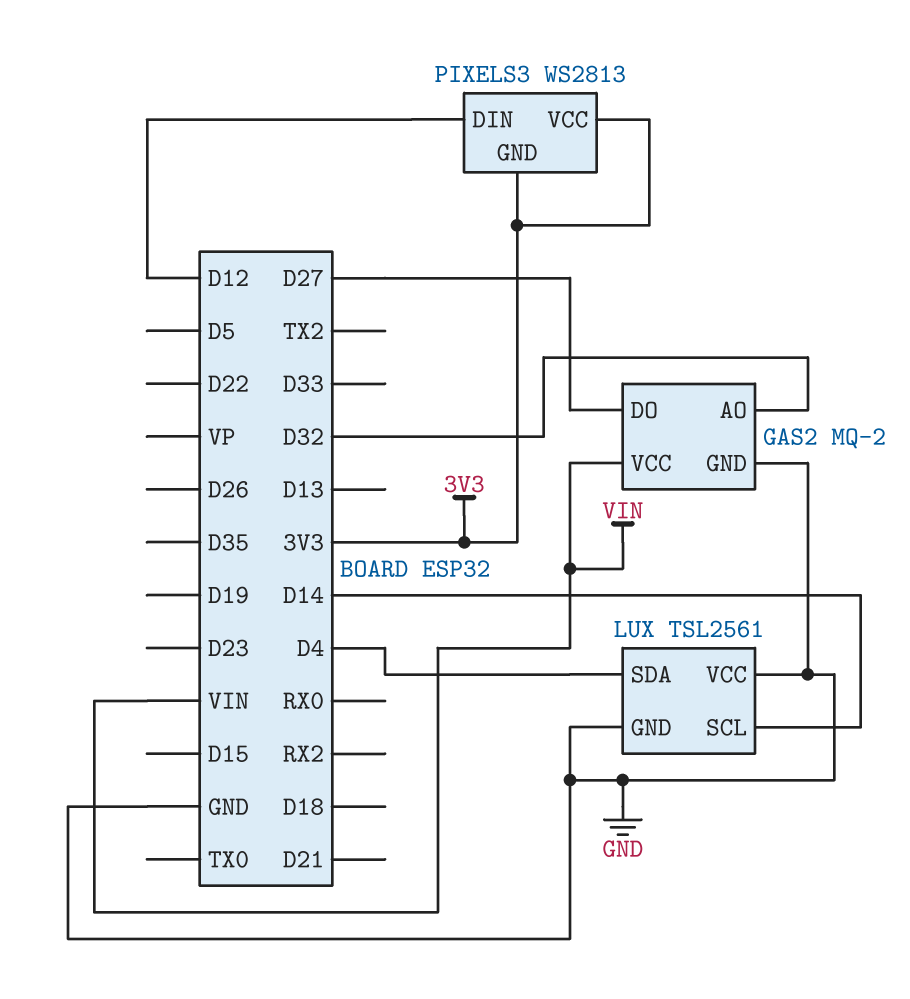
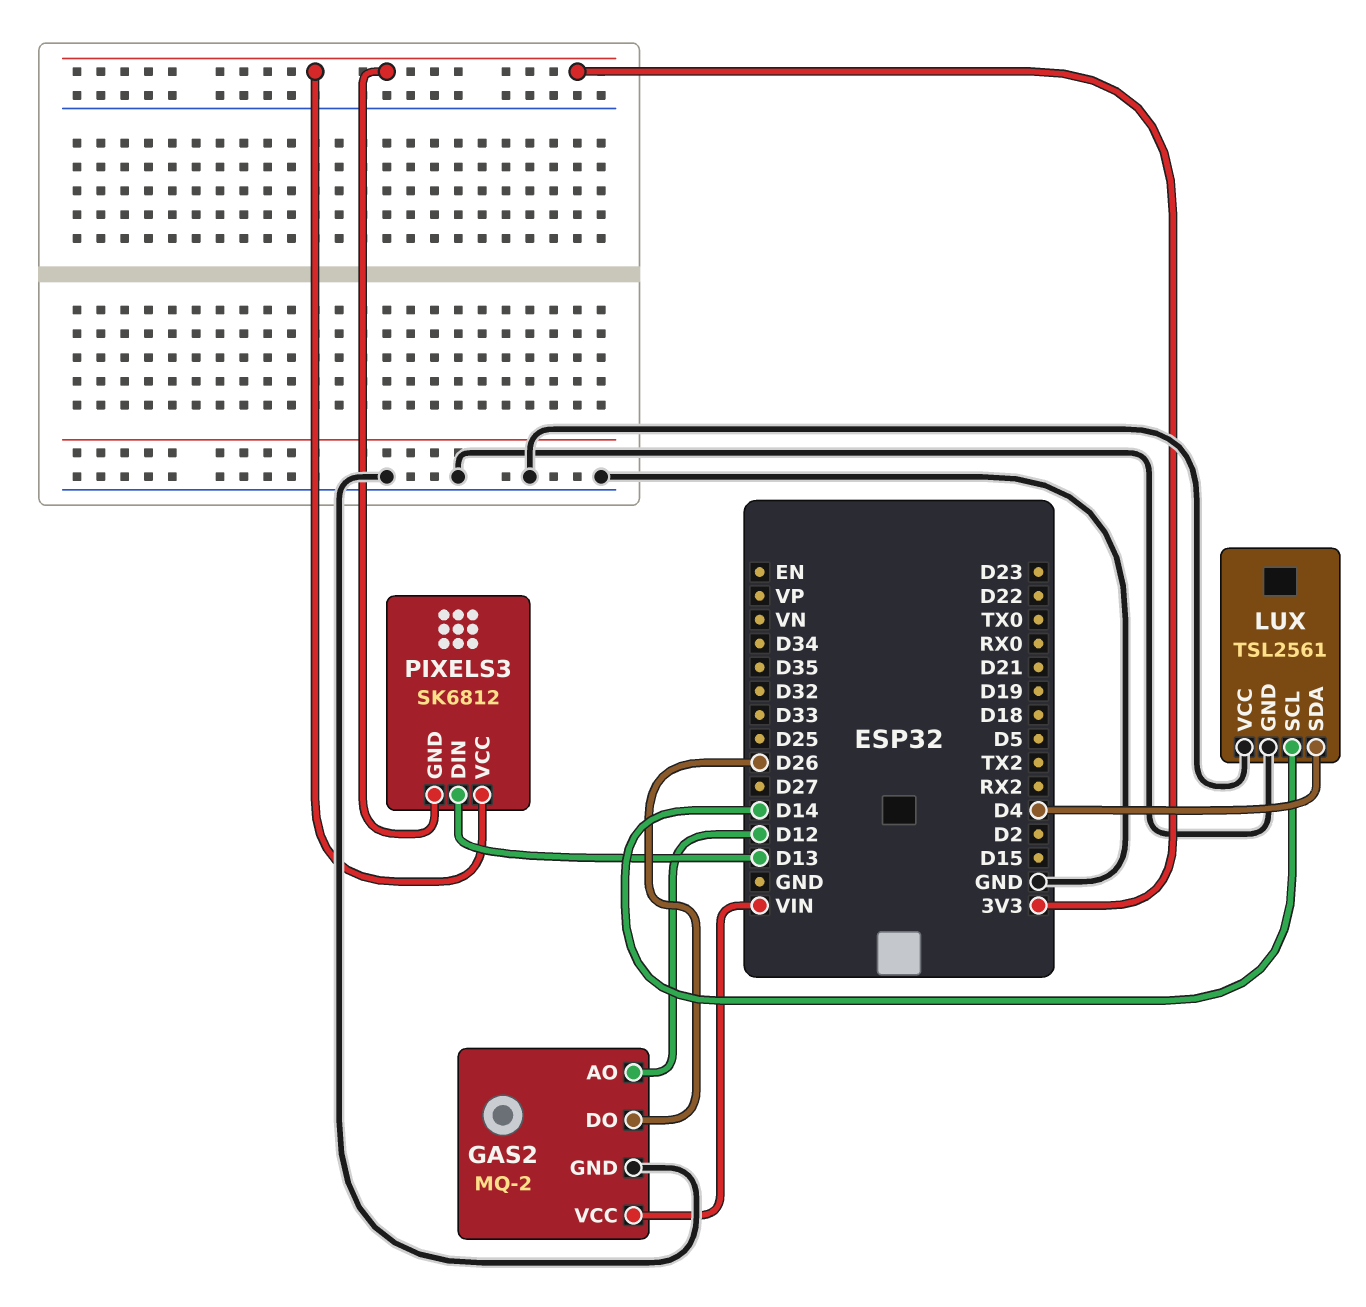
GAS2 pin AO: D32 -> D12
GAS2 pin DO: D27 -> D26
PIXELS3: WS2813 -> SK6812
PIXELS3 pin DIN: D12 -> D13

